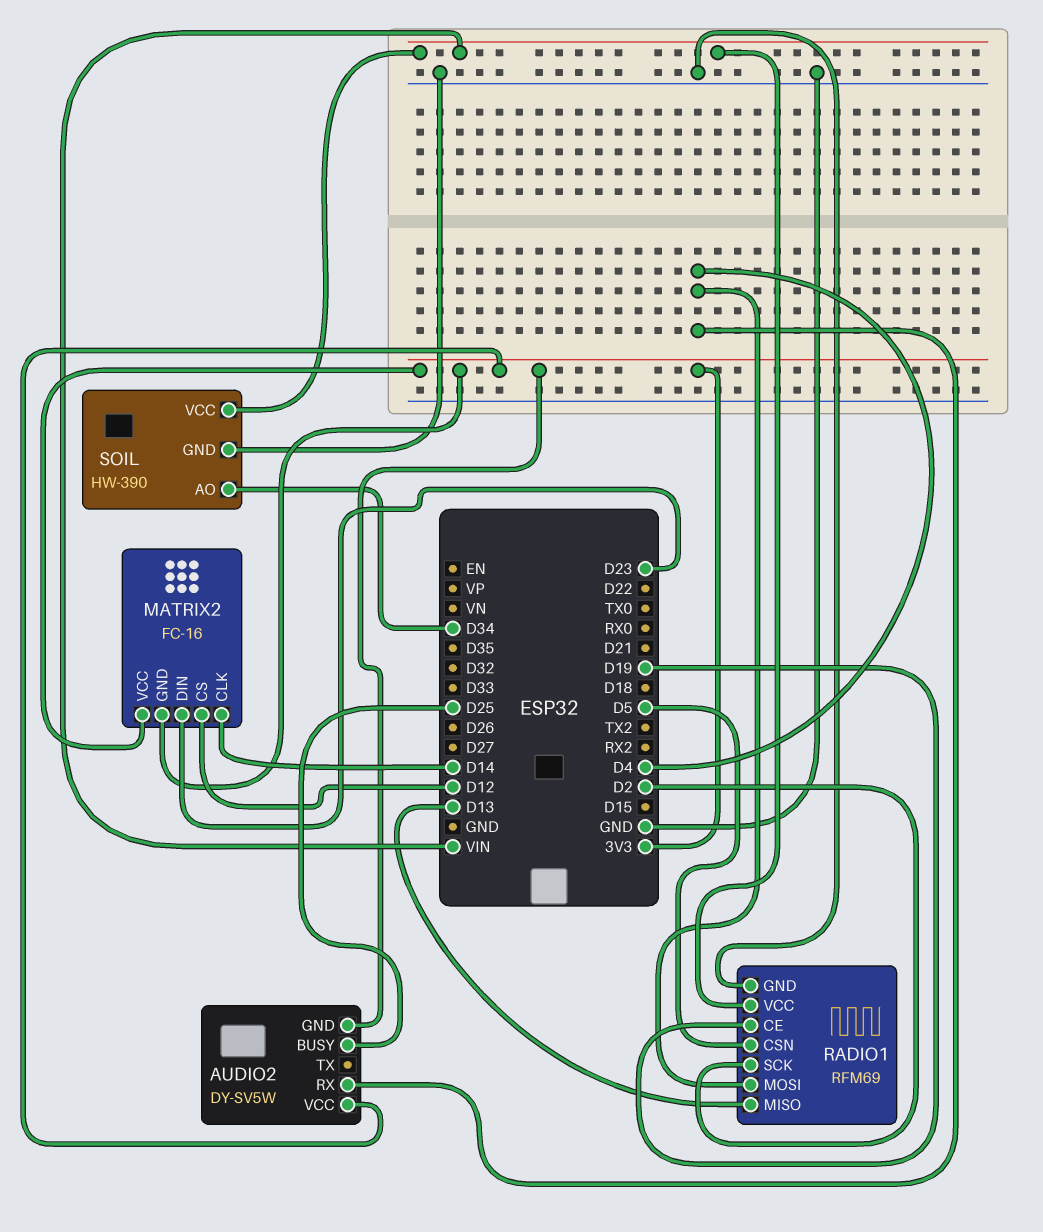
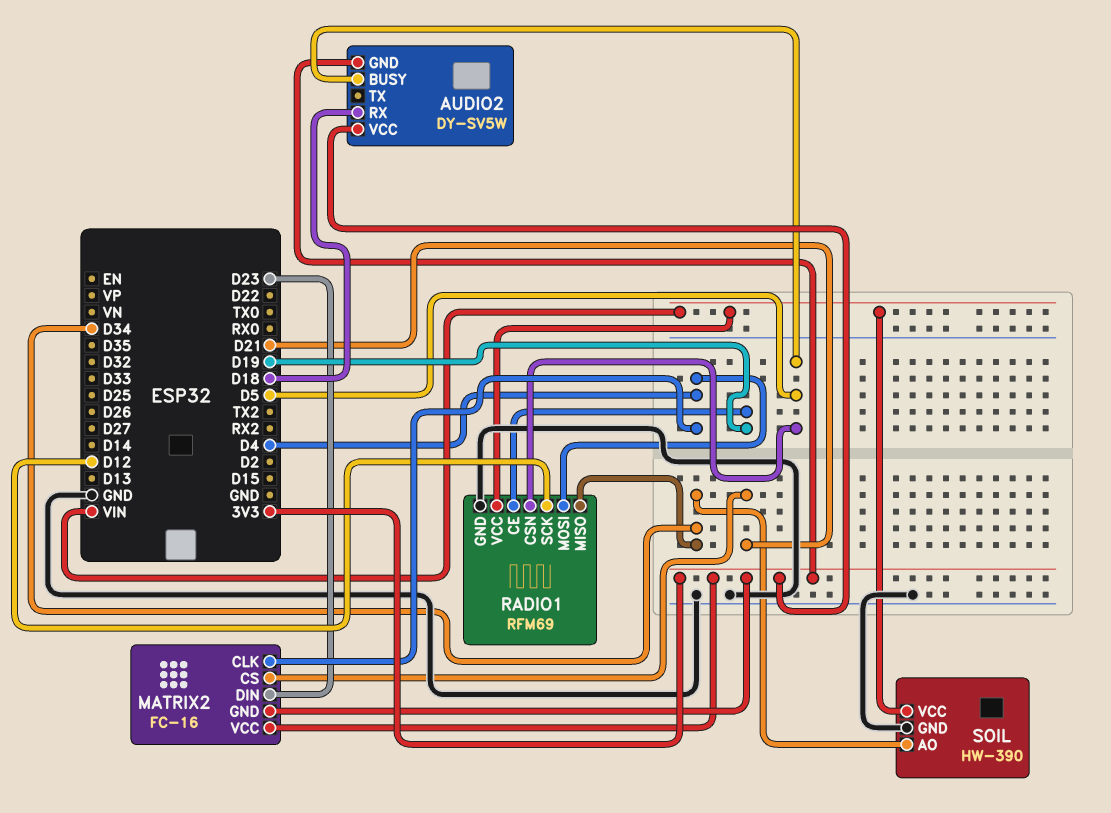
AUDIO2 pin BUSY: D25 -> D5
AUDIO2 pin RX: D4 -> D18
MATRIX2 pin CLK: D14 -> D4
MATRIX2 pin CS: D12 -> D21
RADIO1 pin MISO: D13 -> D34
RADIO1 pin SCK: D2 -> D12

